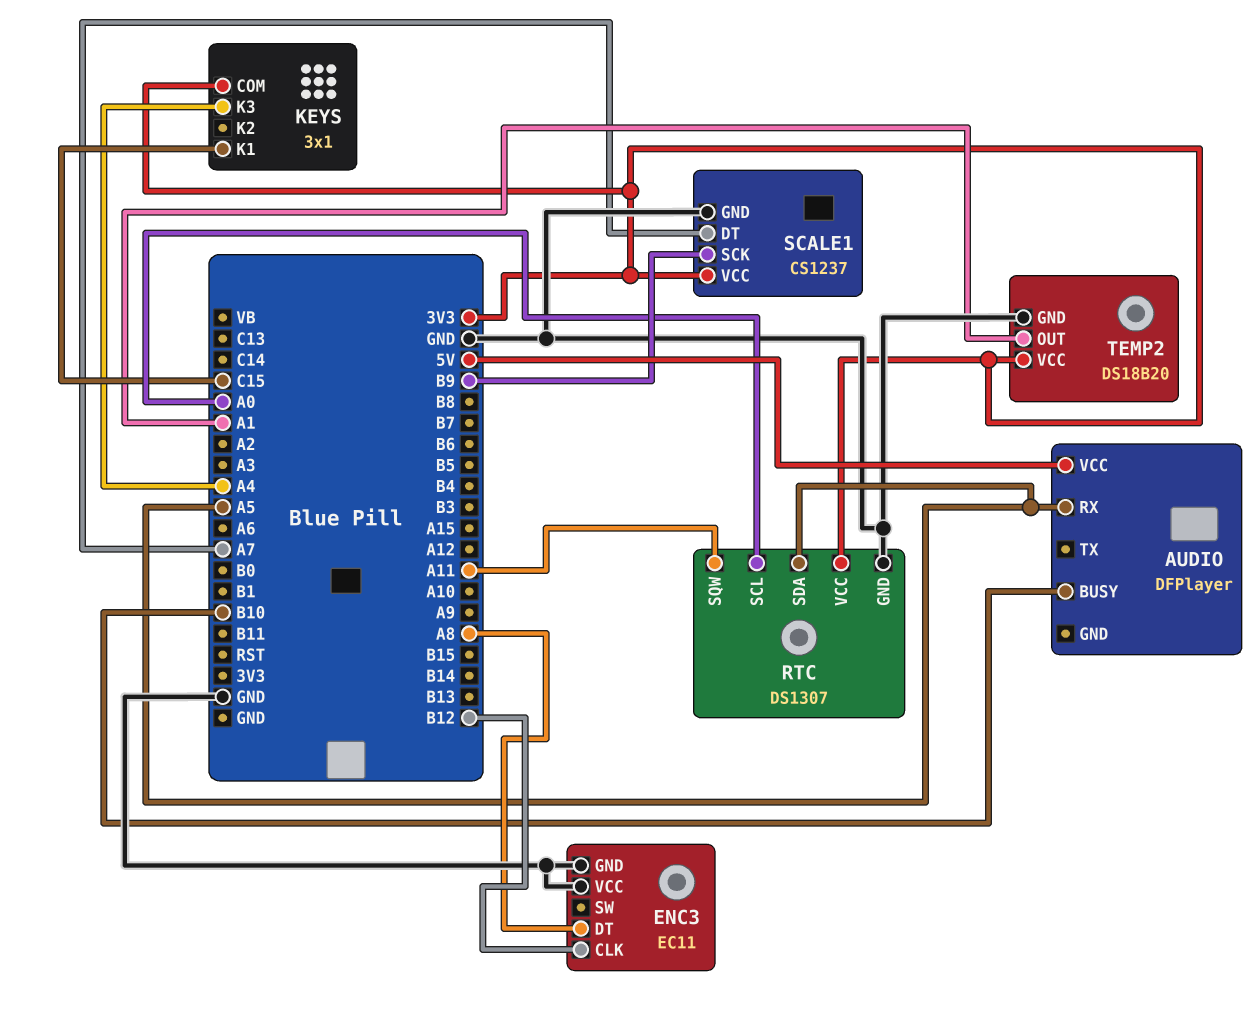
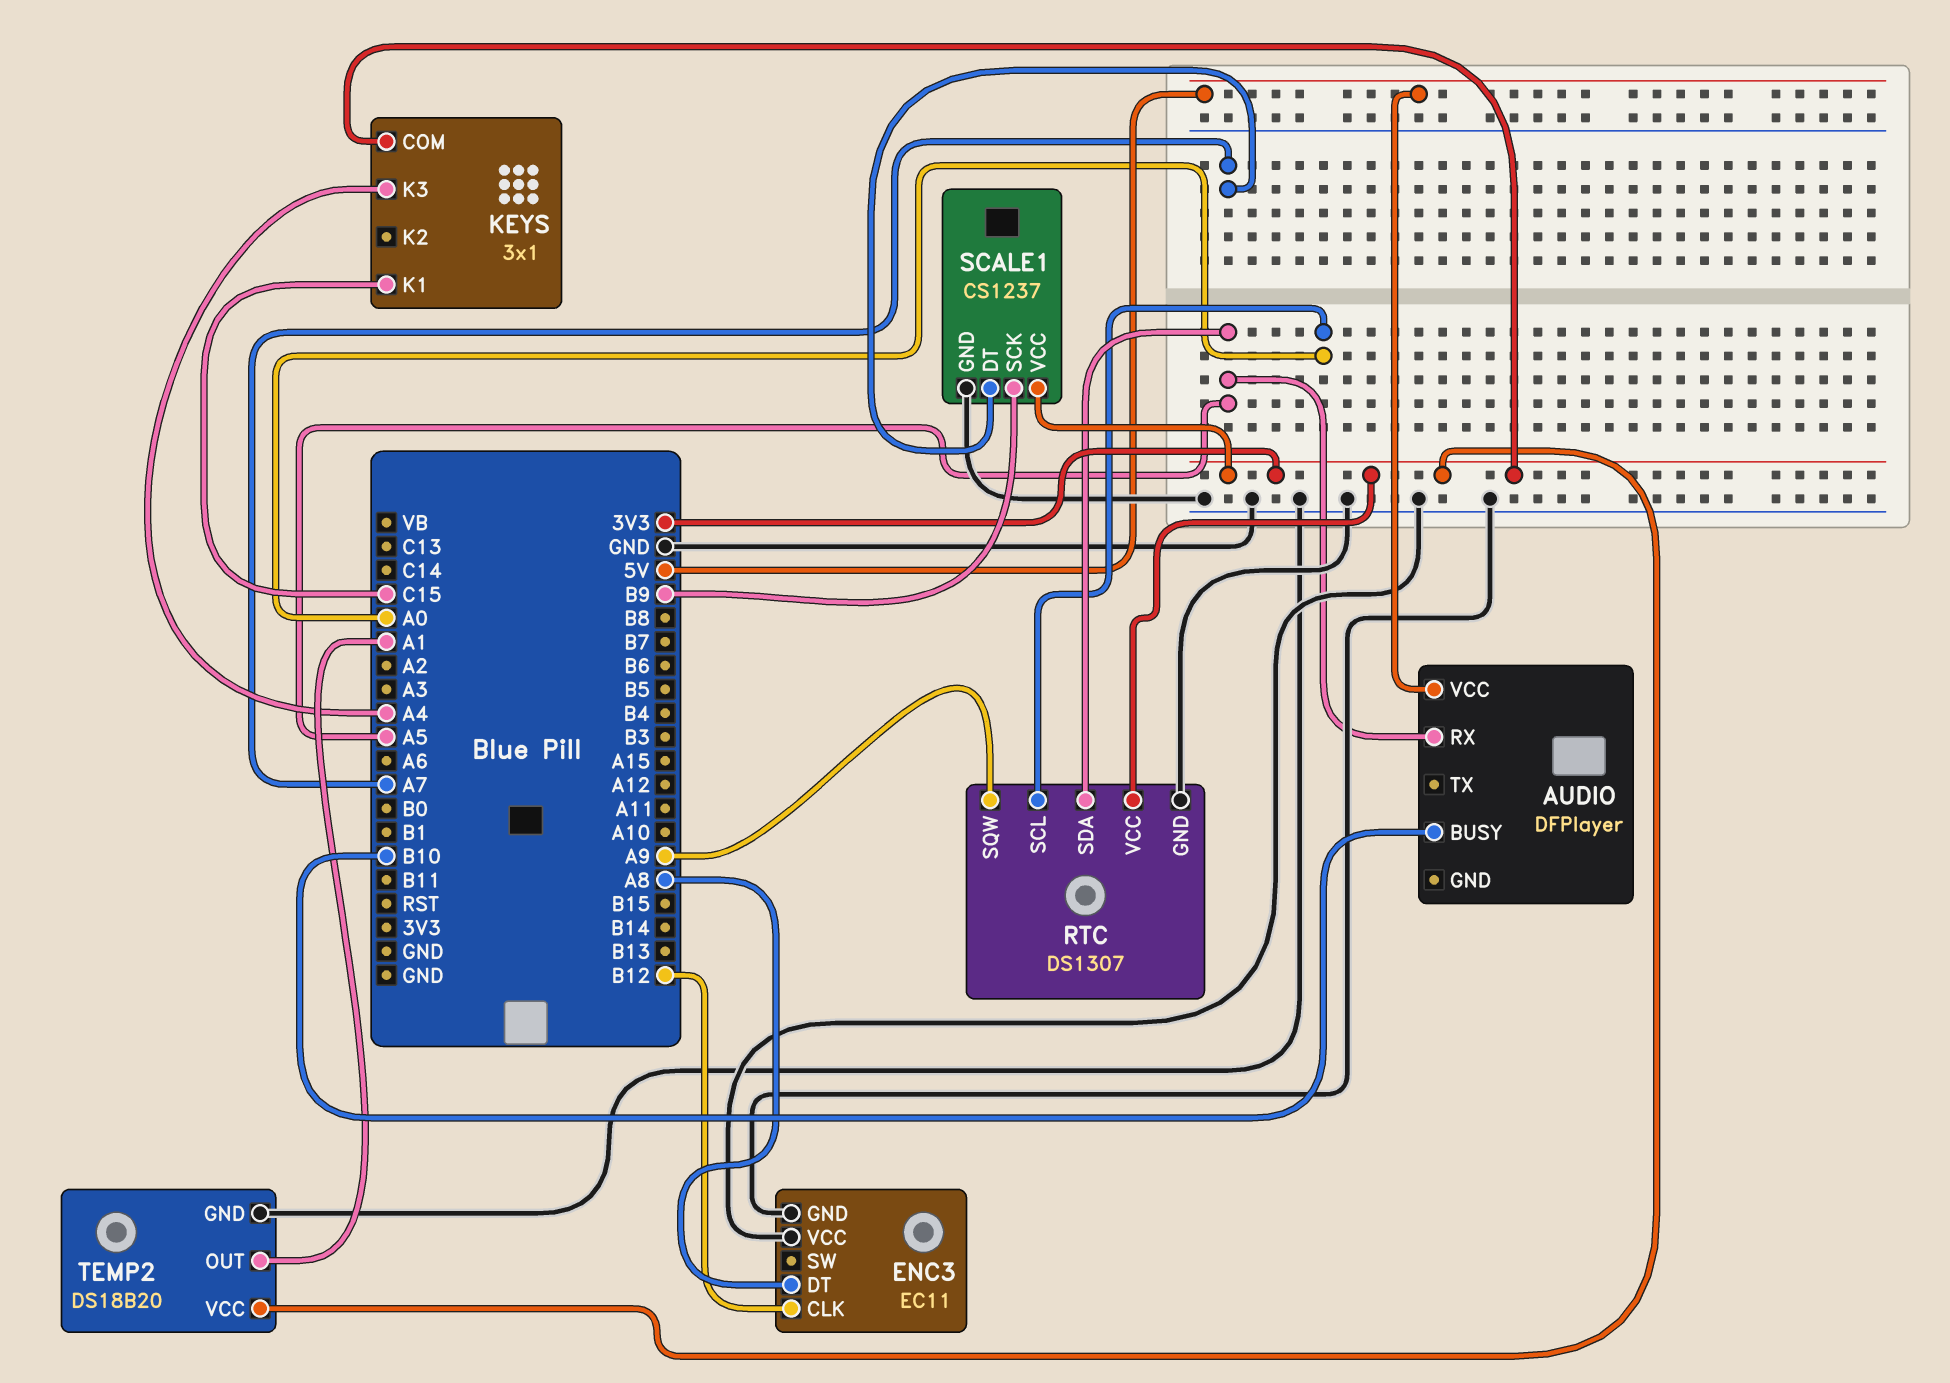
RTC pin SQW: A11 -> A9

